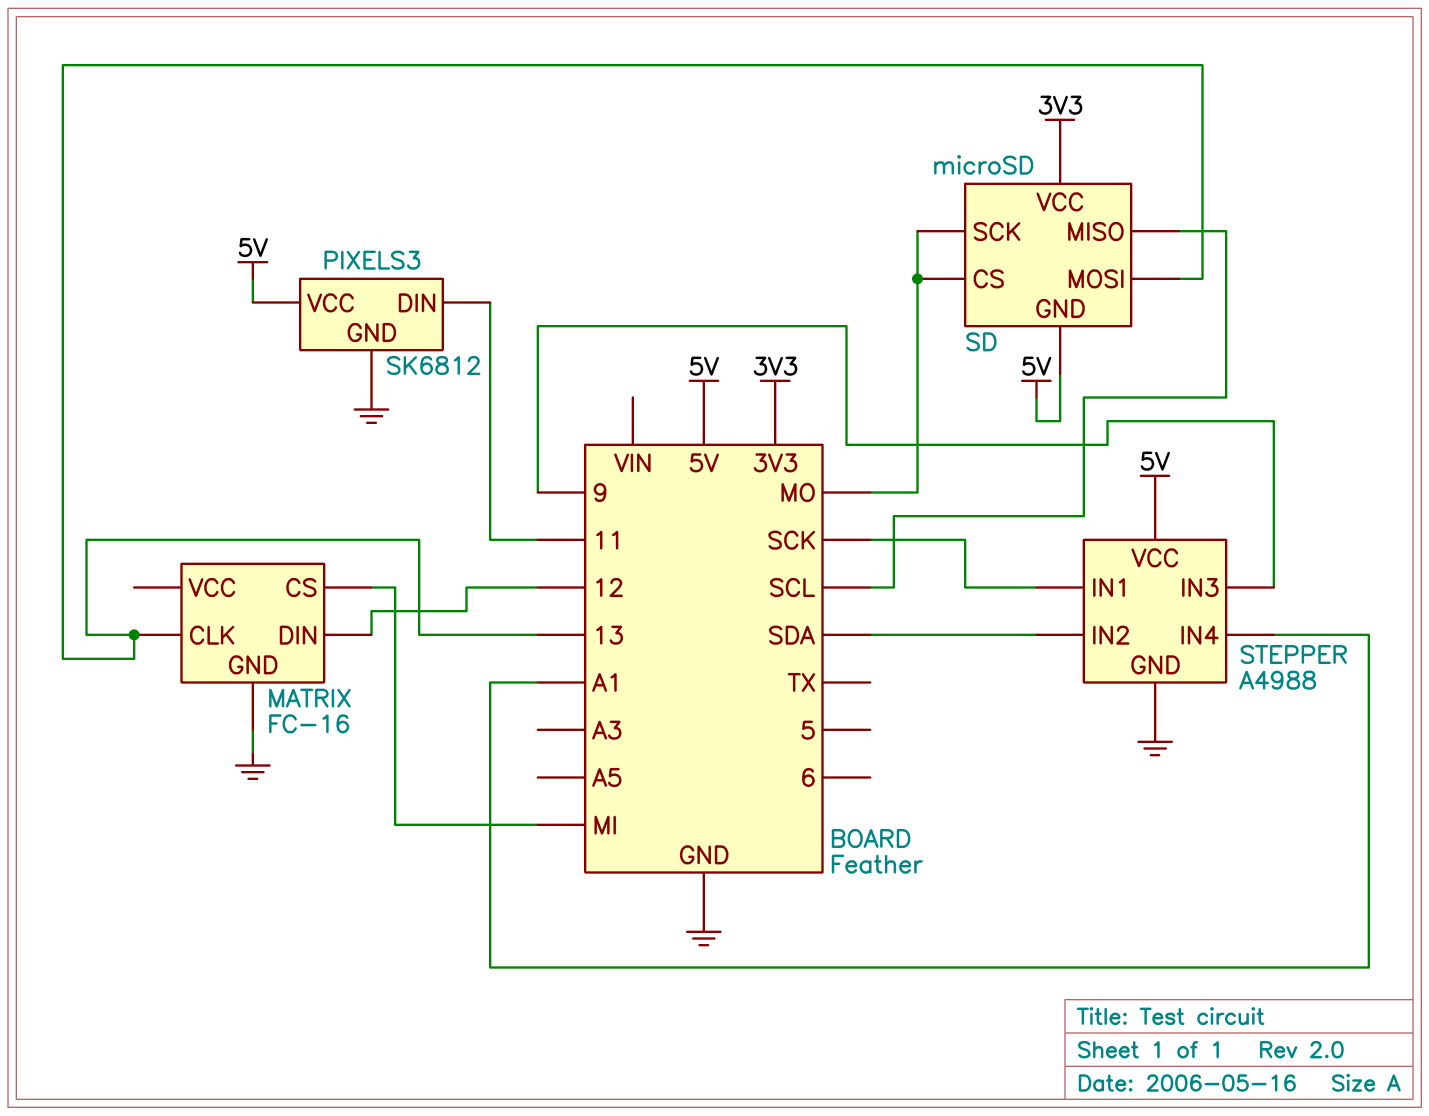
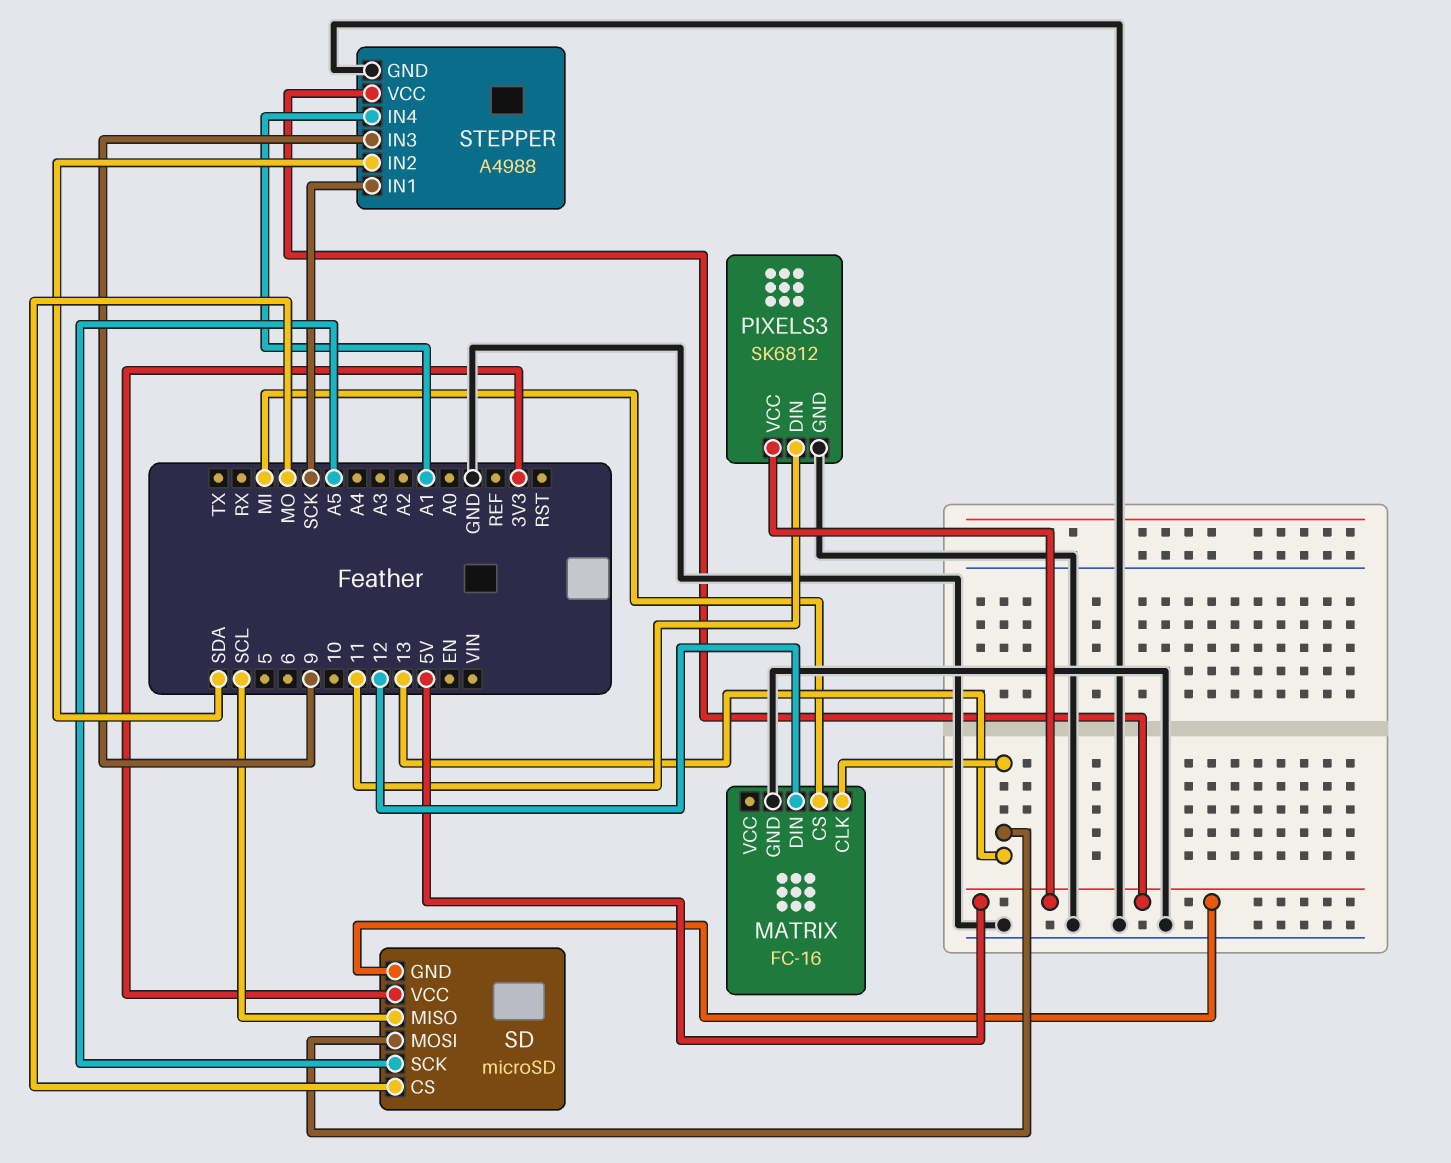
SD pin SCK: MO -> A5

